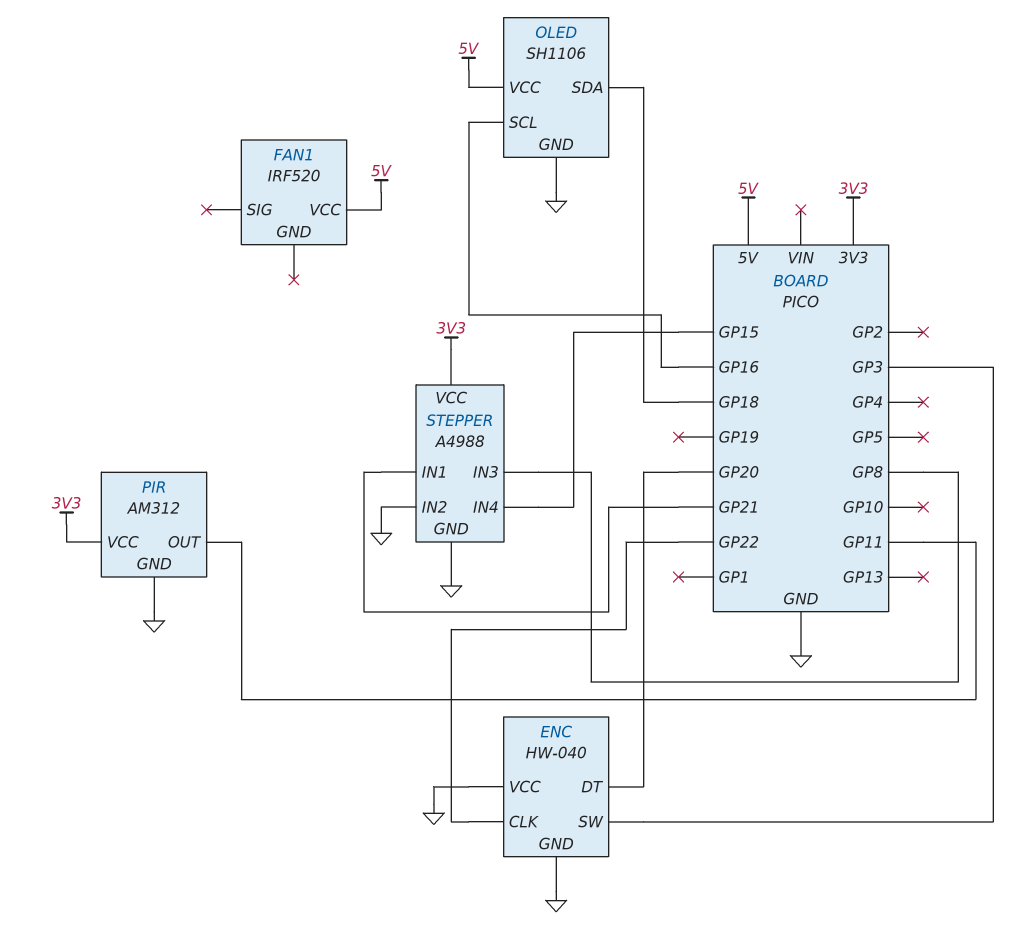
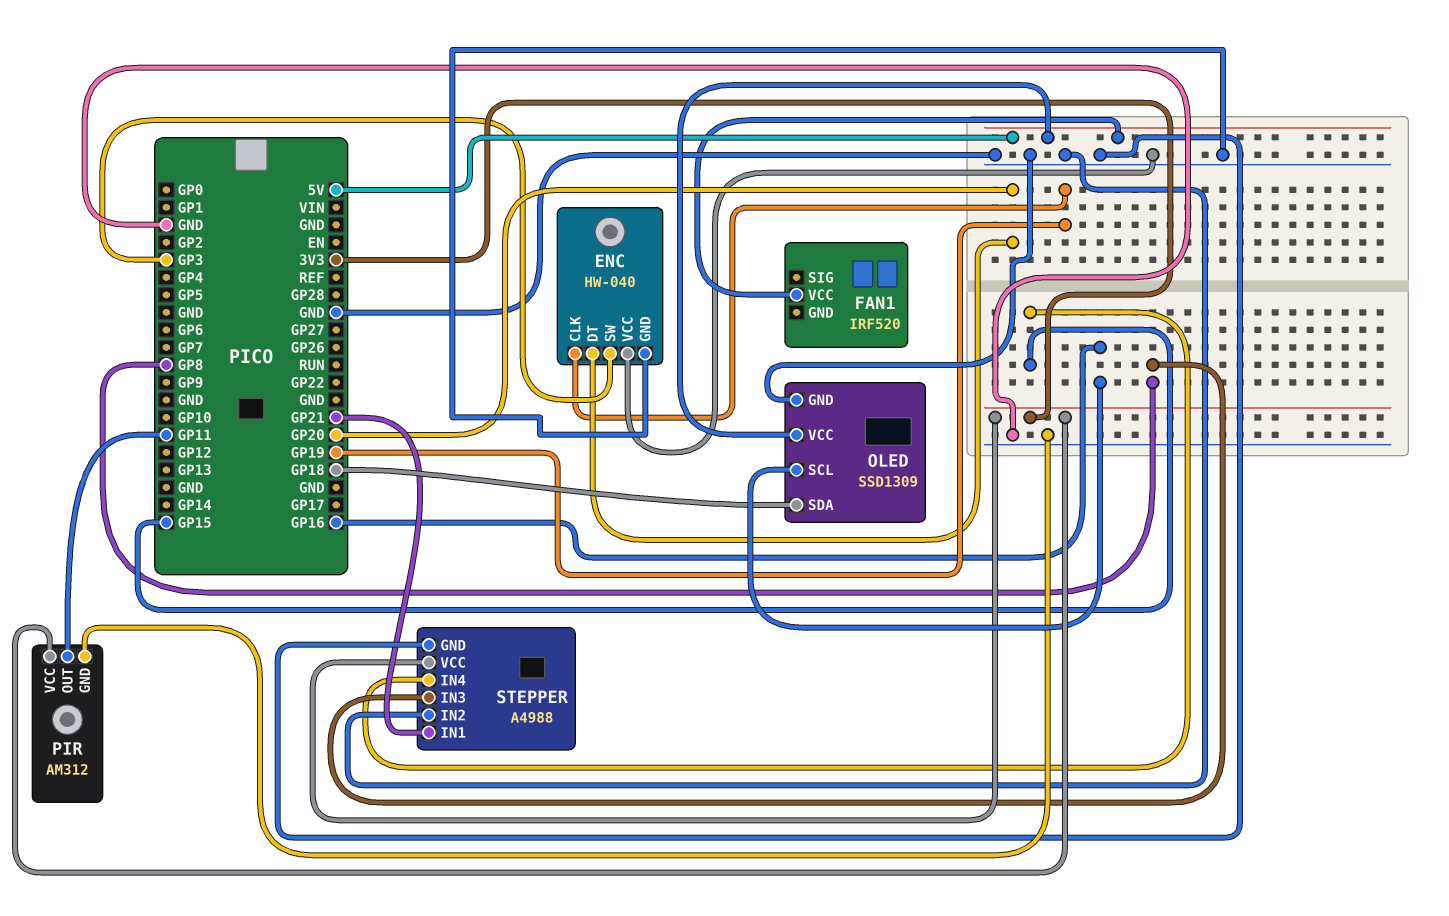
ENC pin CLK: GP22 -> GP19
OLED: SH1106 -> SSD1309

